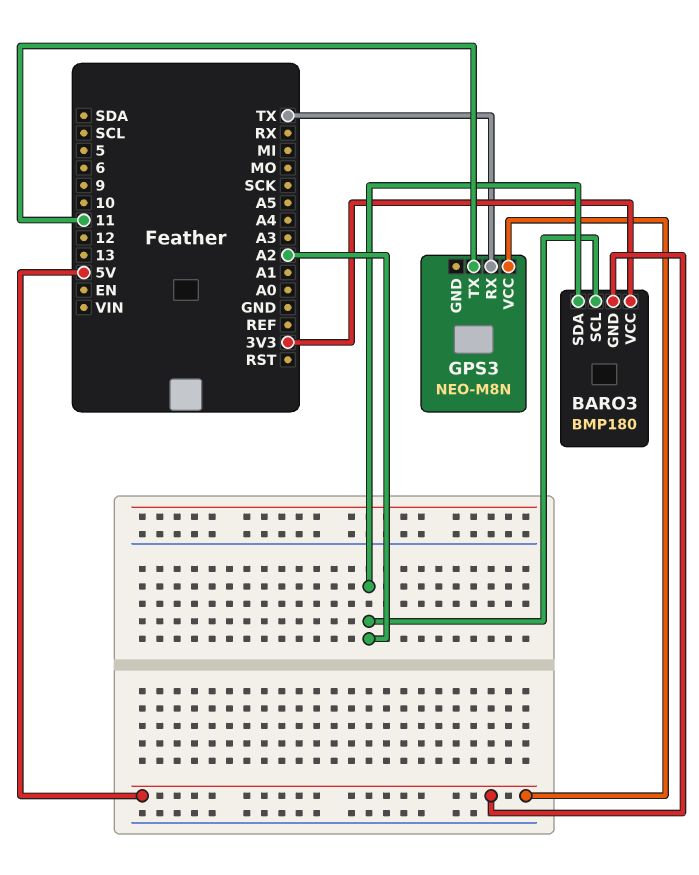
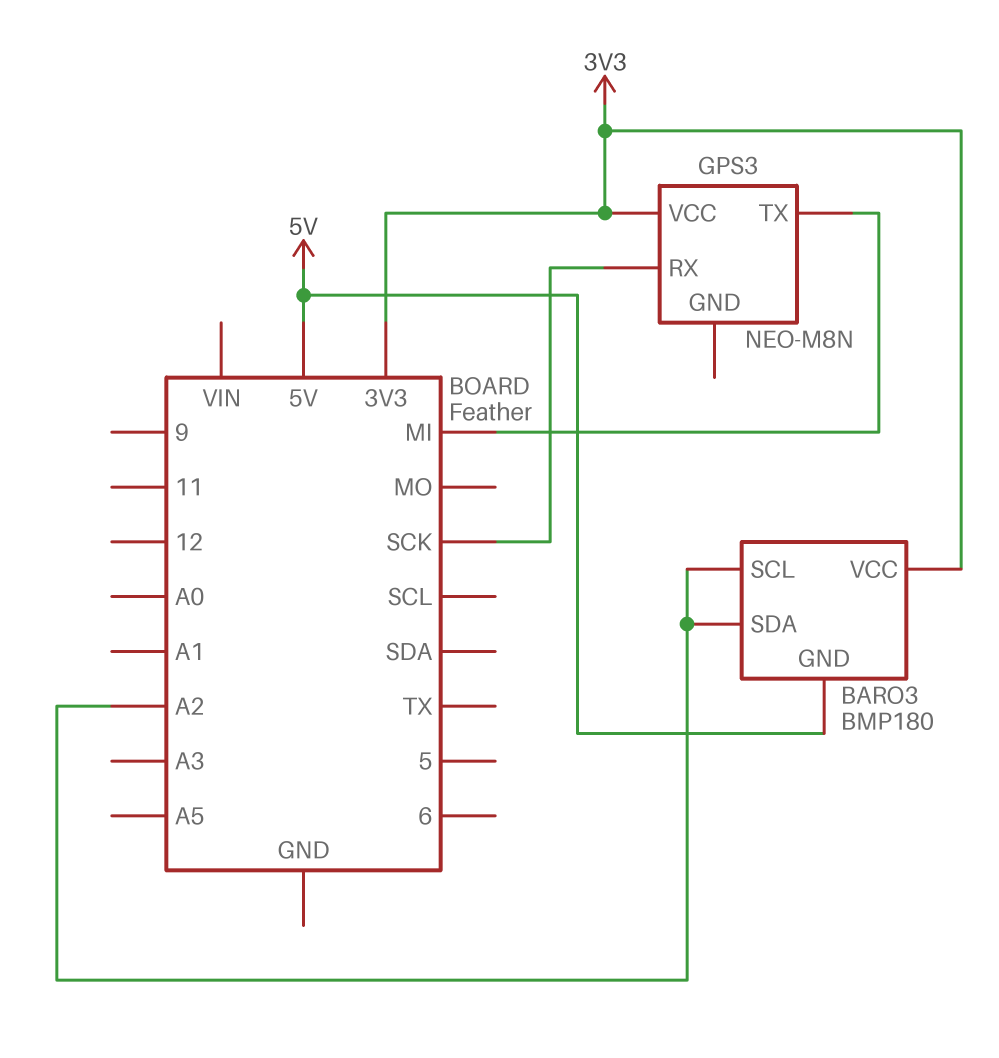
GPS3 pin RX: TX -> SCK
GPS3 pin TX: 11 -> MI
GPS3 pin VCC: 5V -> 3V3

